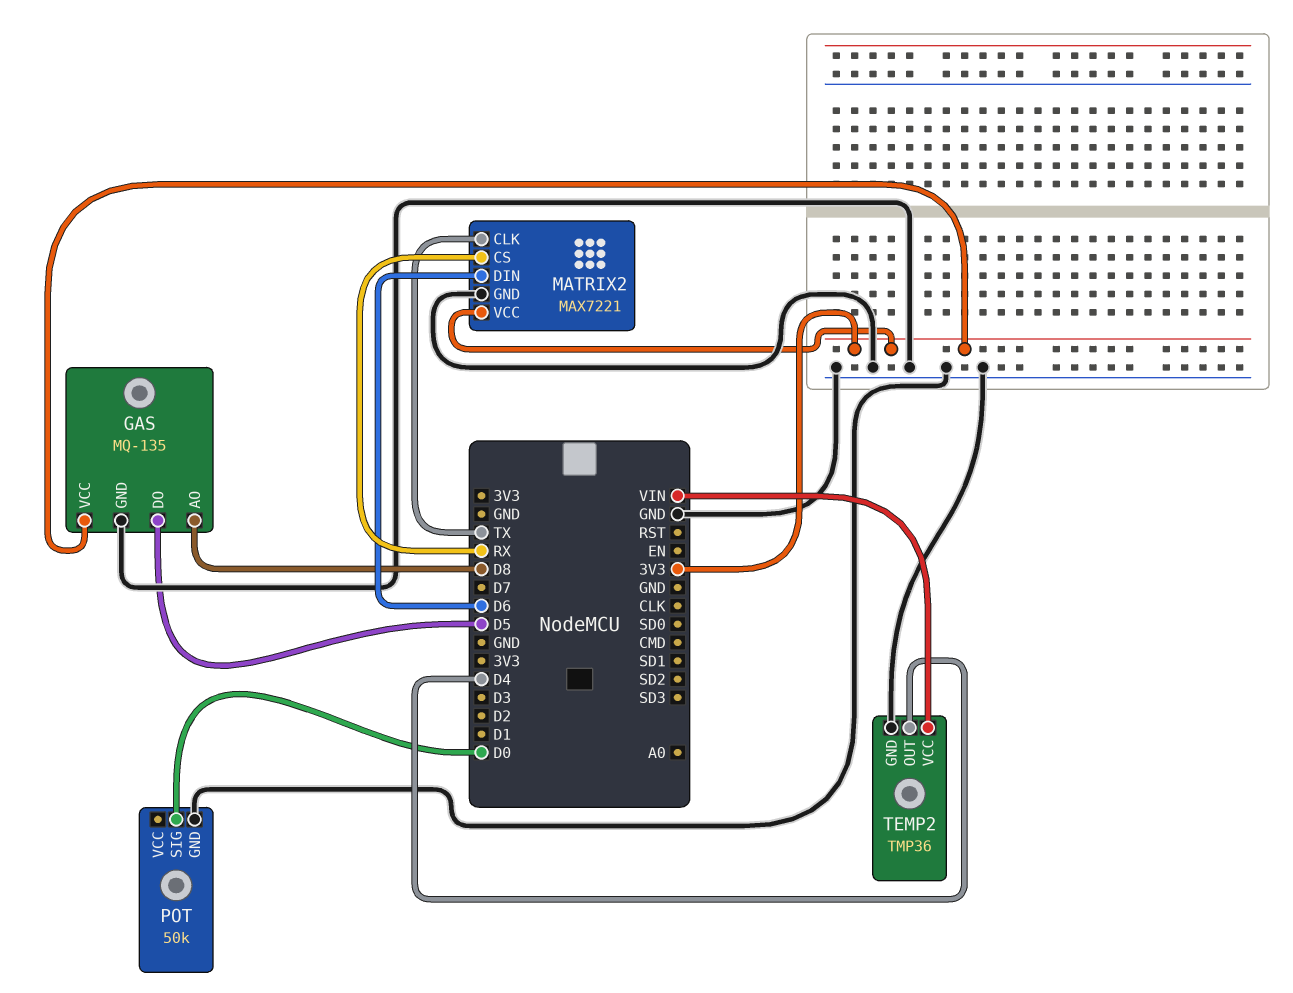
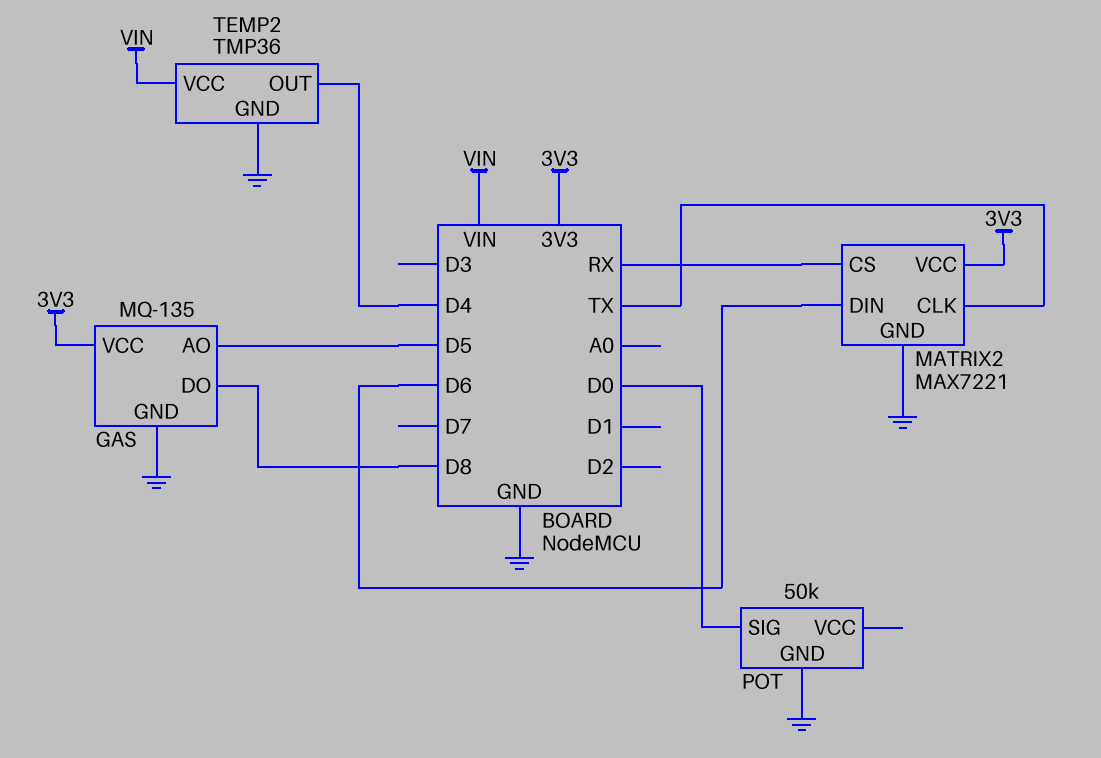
GAS pin AO: D8 -> D5
GAS pin DO: D5 -> D8

